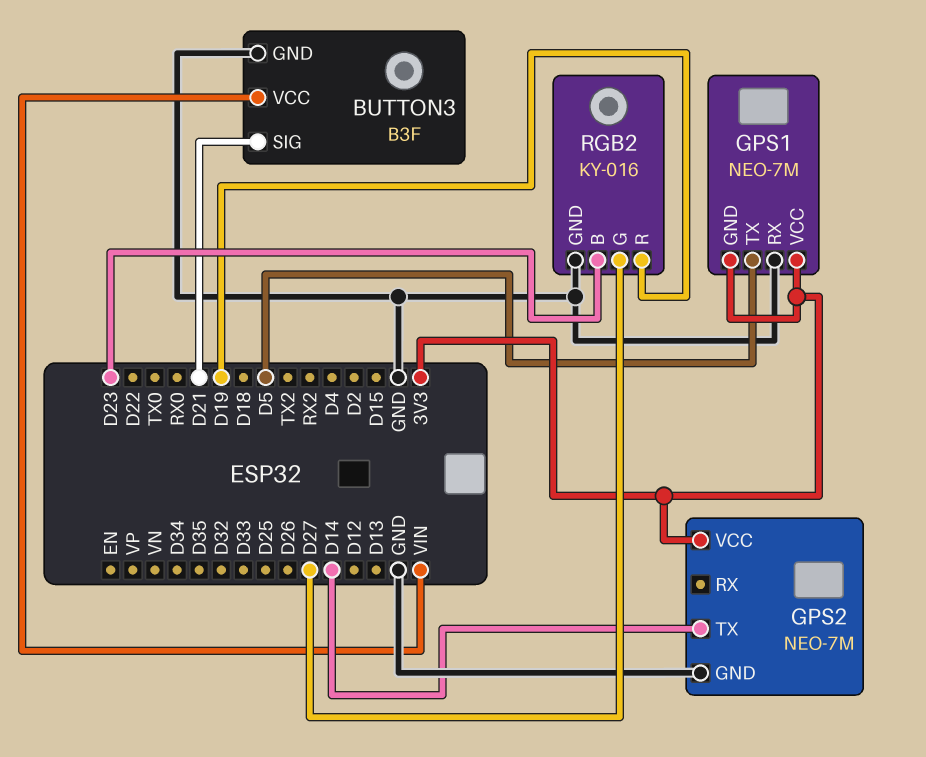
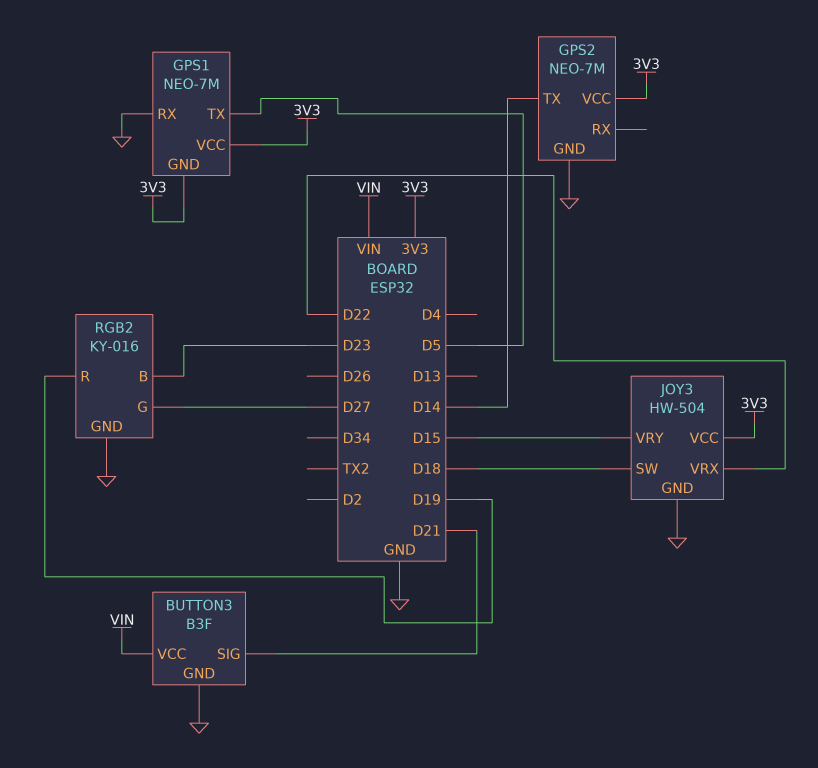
JOY3: none -> HW-504
JOY3 pin GND: none -> GND
JOY3 pin SW: none -> D18
JOY3 pin VCC: none -> 3V3
JOY3 pin VRX: none -> D22
JOY3 pin VRY: none -> D15

